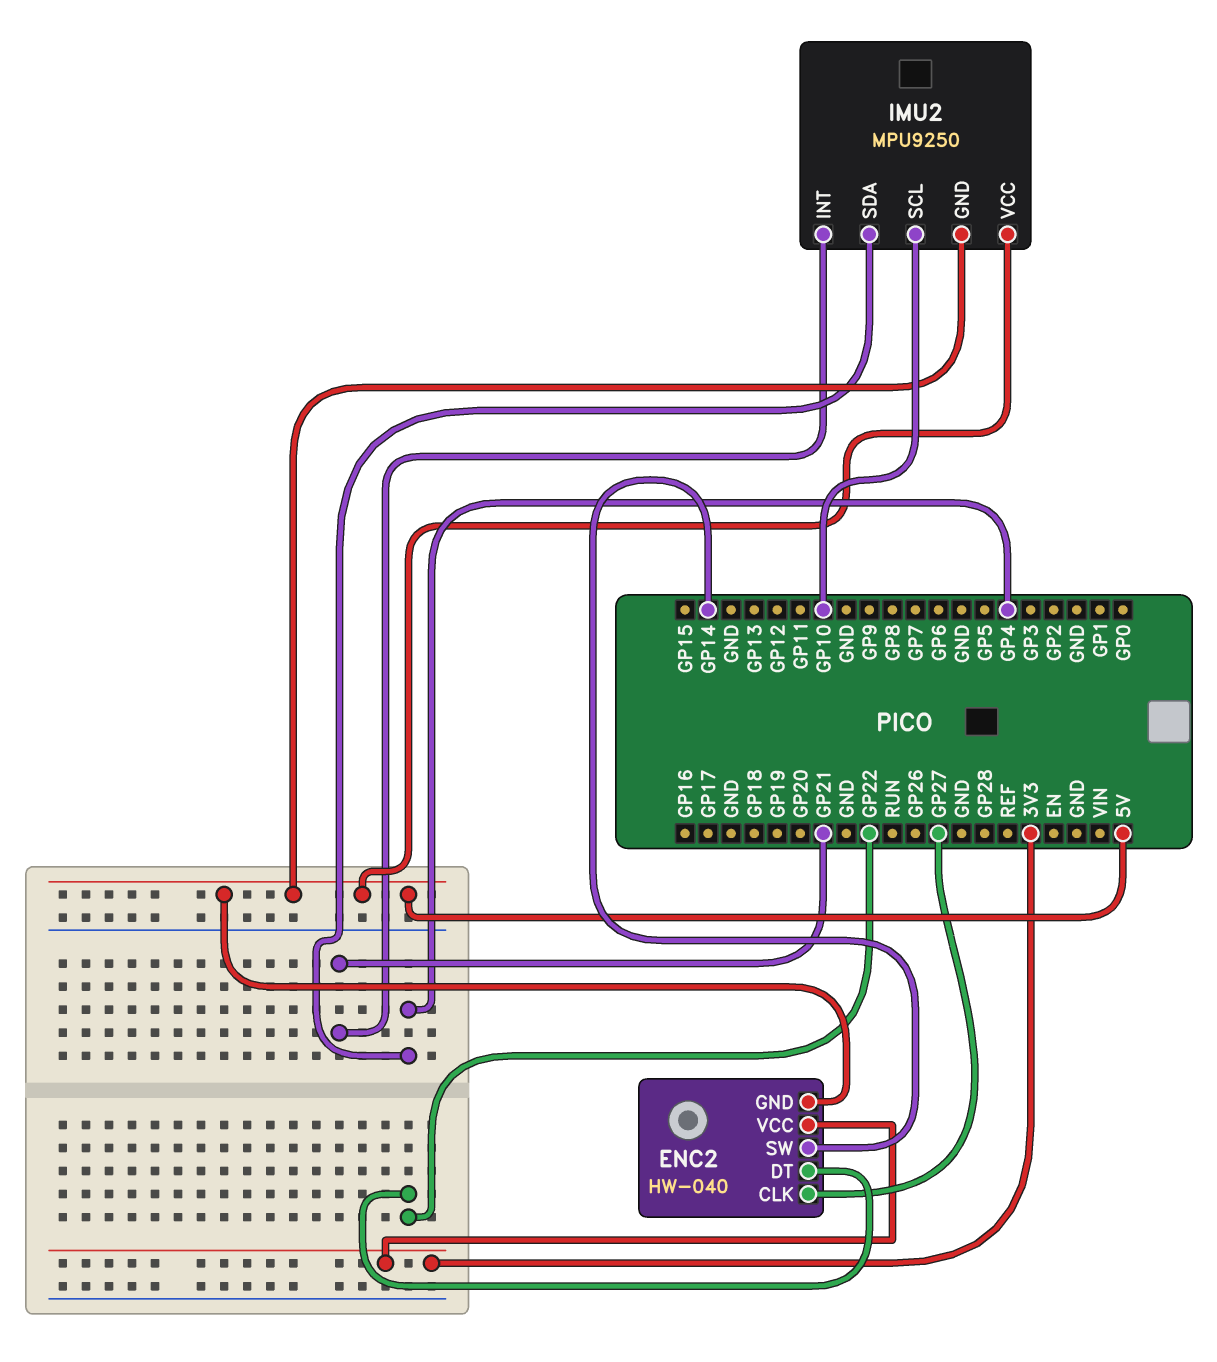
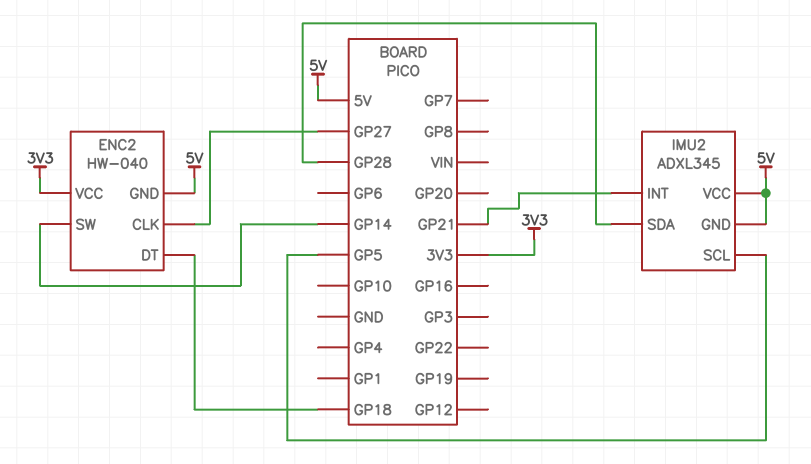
ENC2 pin DT: GP22 -> GP18
IMU2: MPU9250 -> ADXL345
IMU2 pin SCL: GP10 -> GP5
IMU2 pin SDA: GP4 -> GP28

